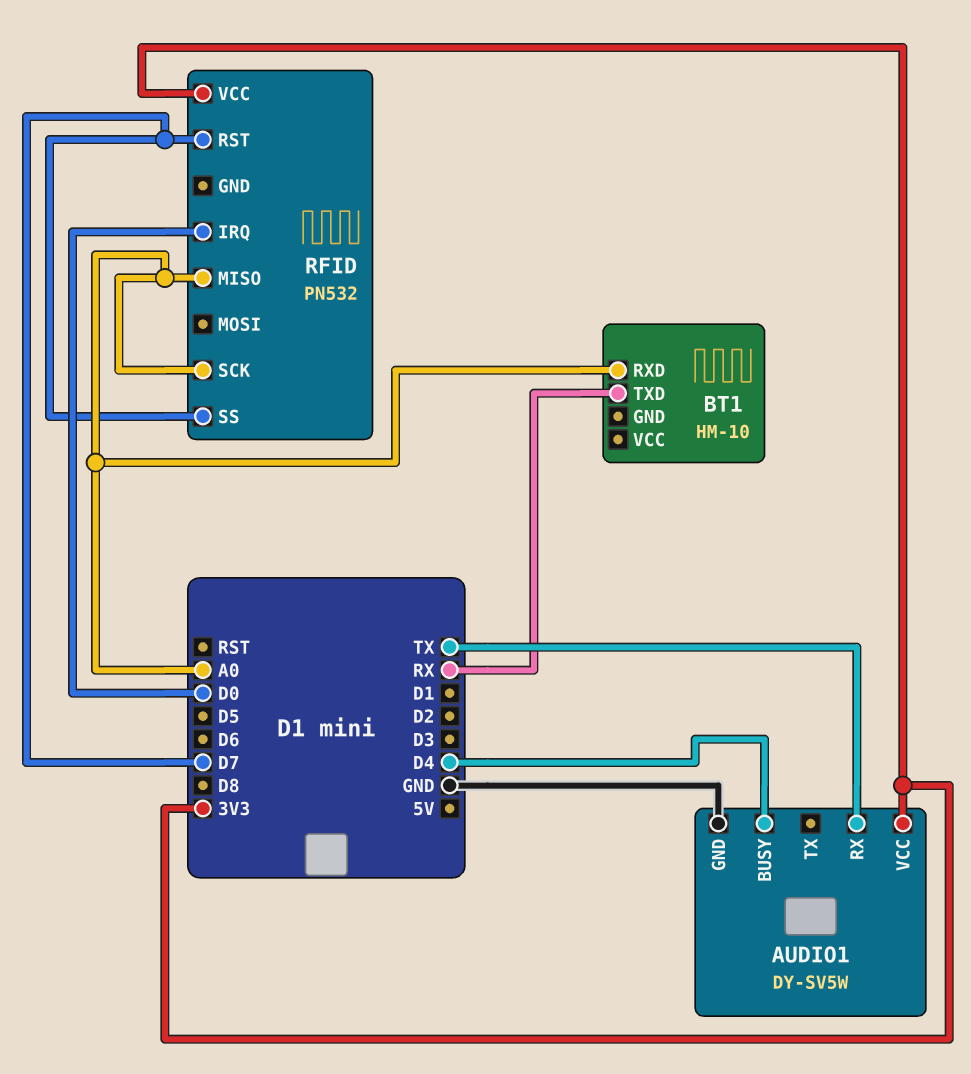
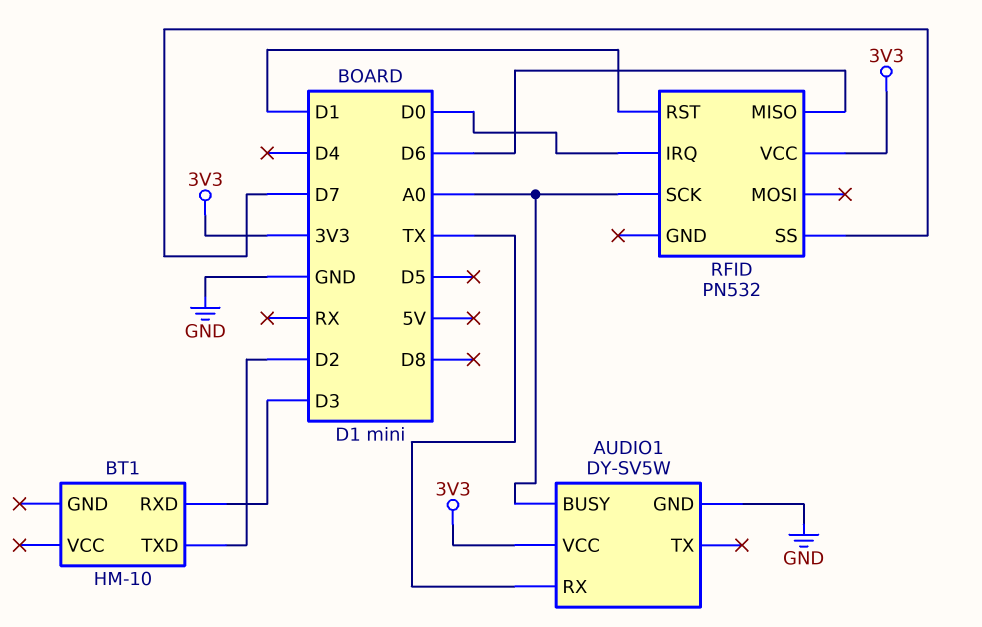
AUDIO1 pin BUSY: D4 -> A0
BT1 pin RXD: A0 -> D3
BT1 pin TXD: RX -> D2
RFID pin MISO: A0 -> D6
RFID pin RST: D7 -> D1

